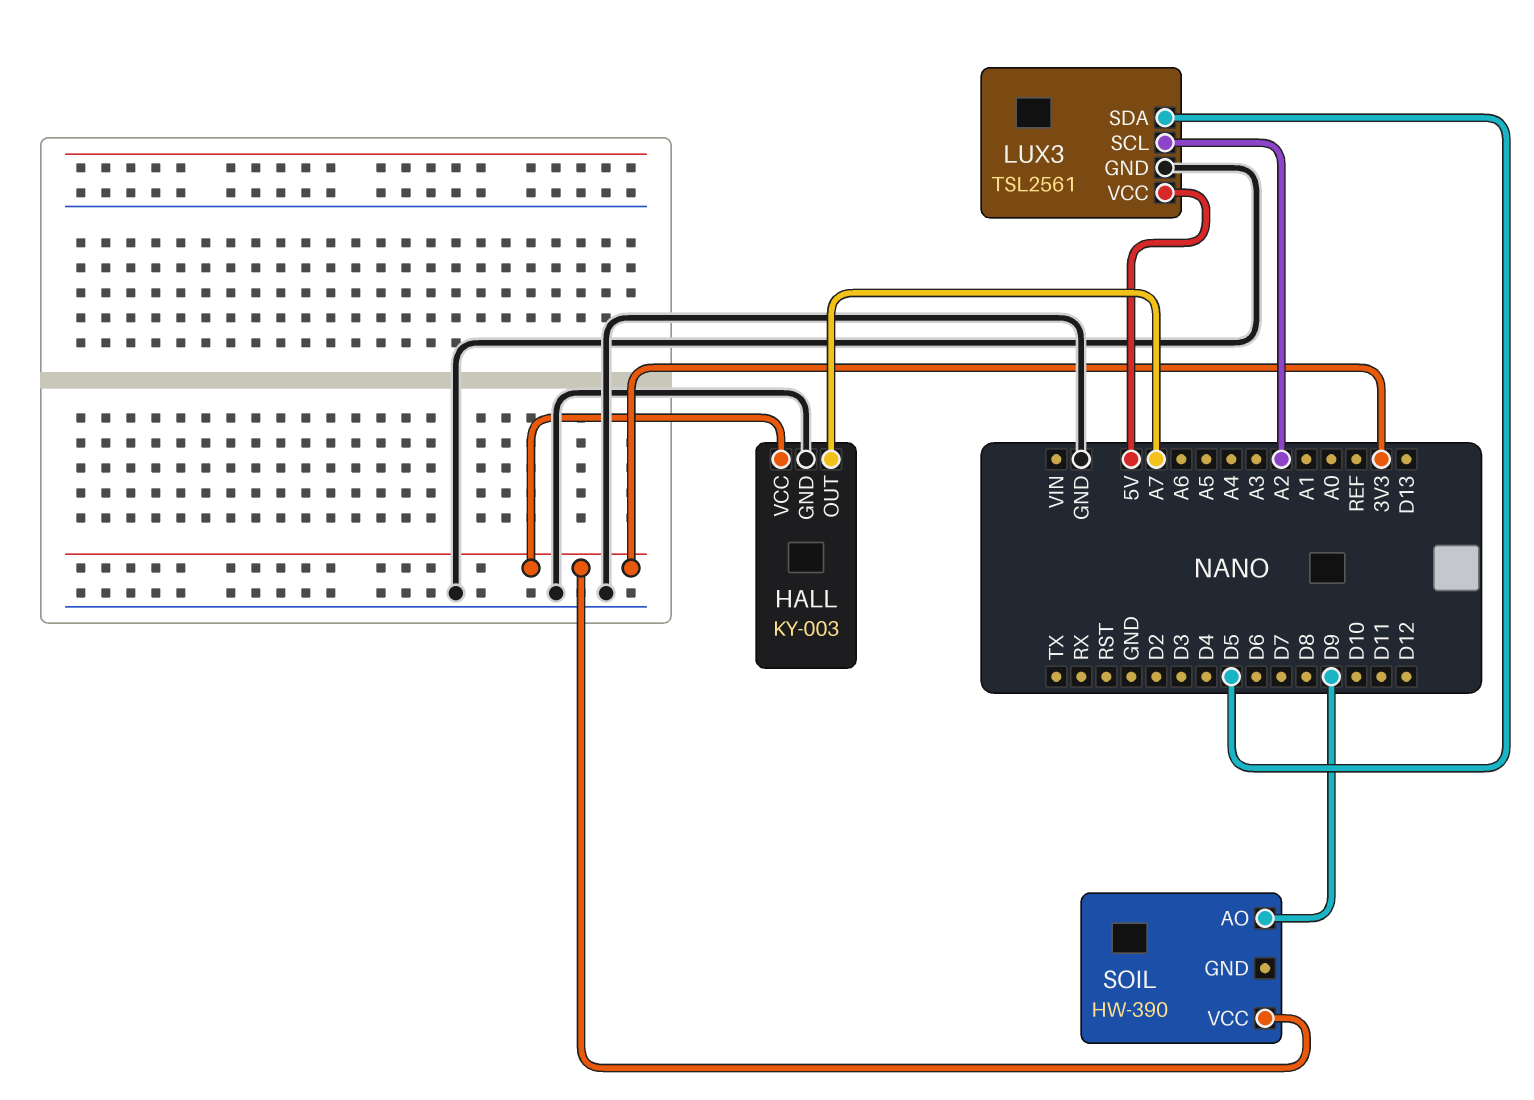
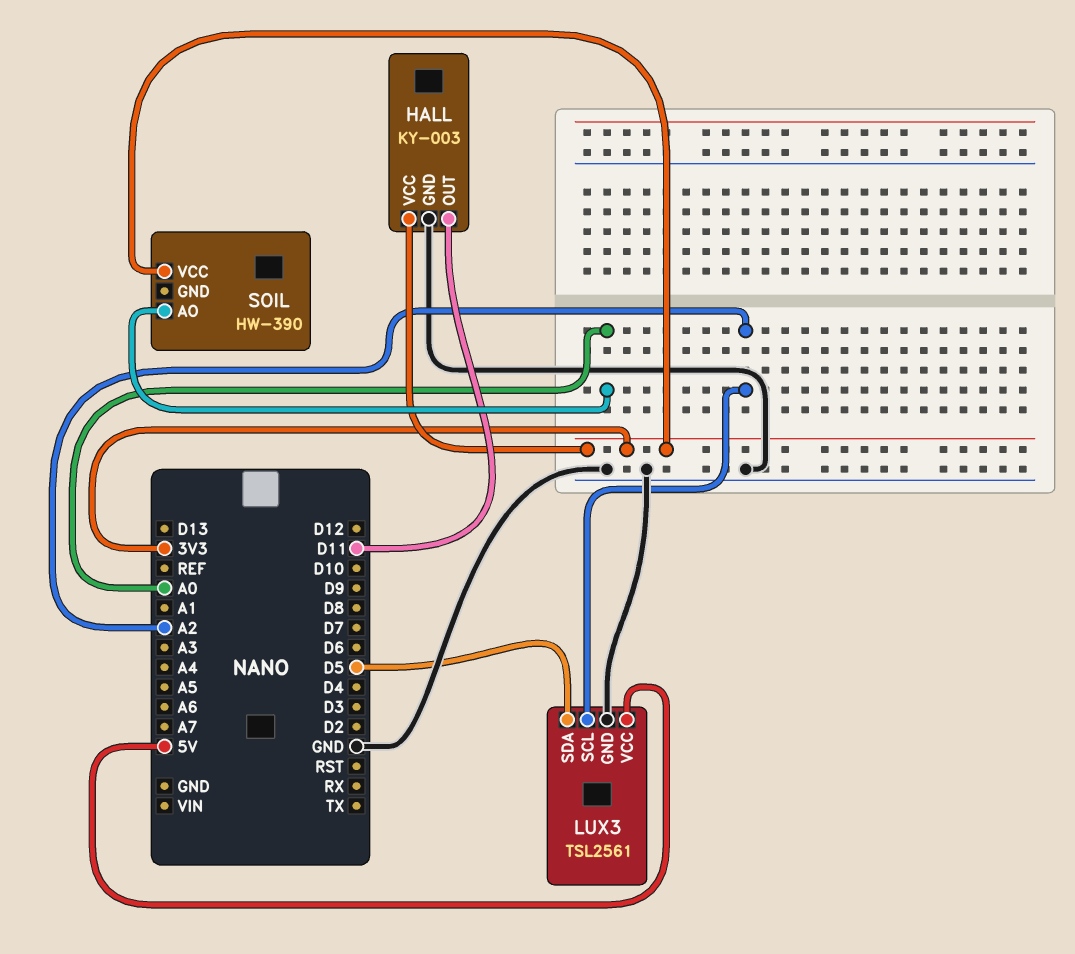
HALL pin OUT: A7 -> D11
SOIL pin AO: D9 -> A0

